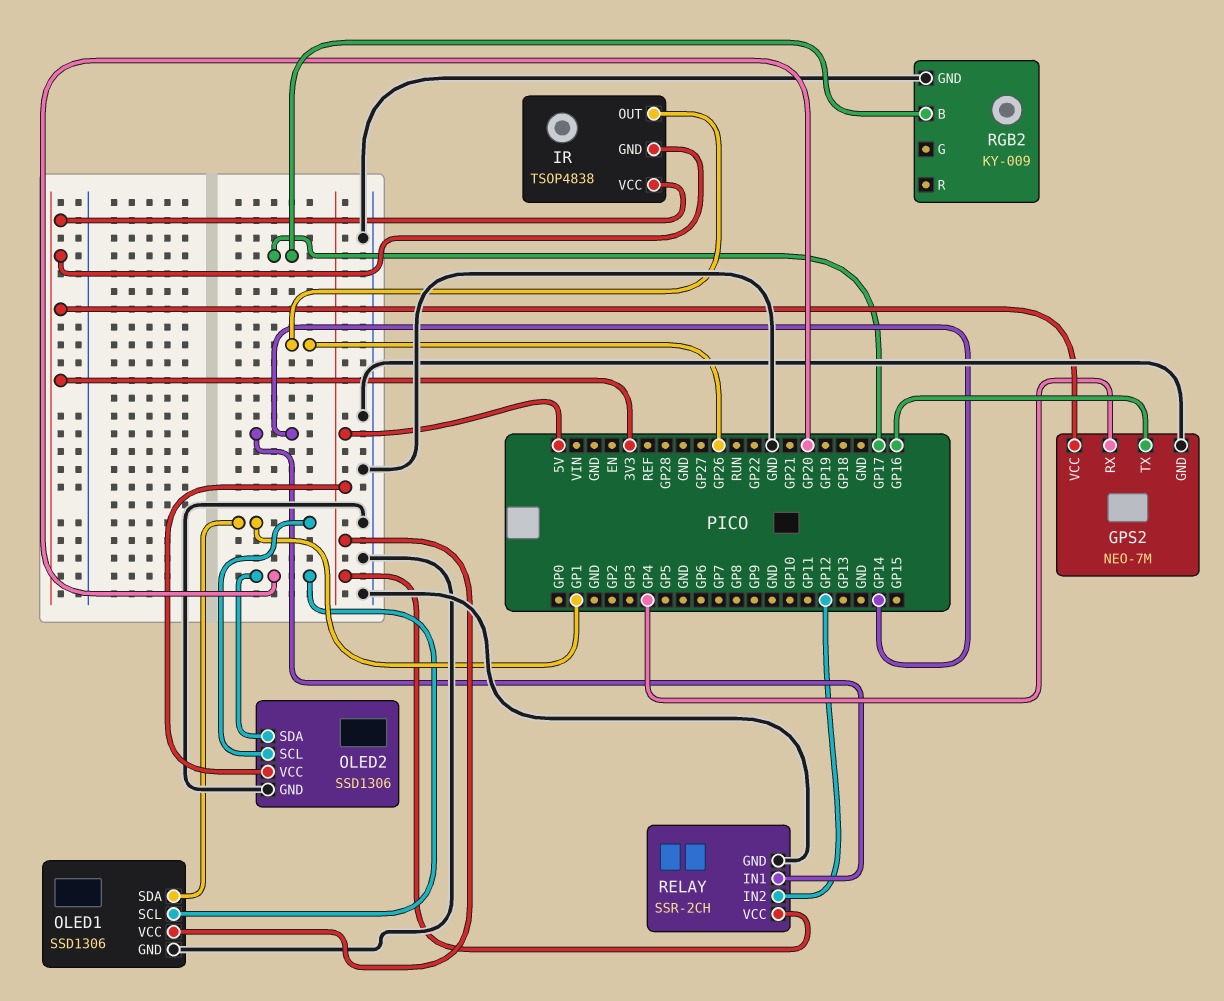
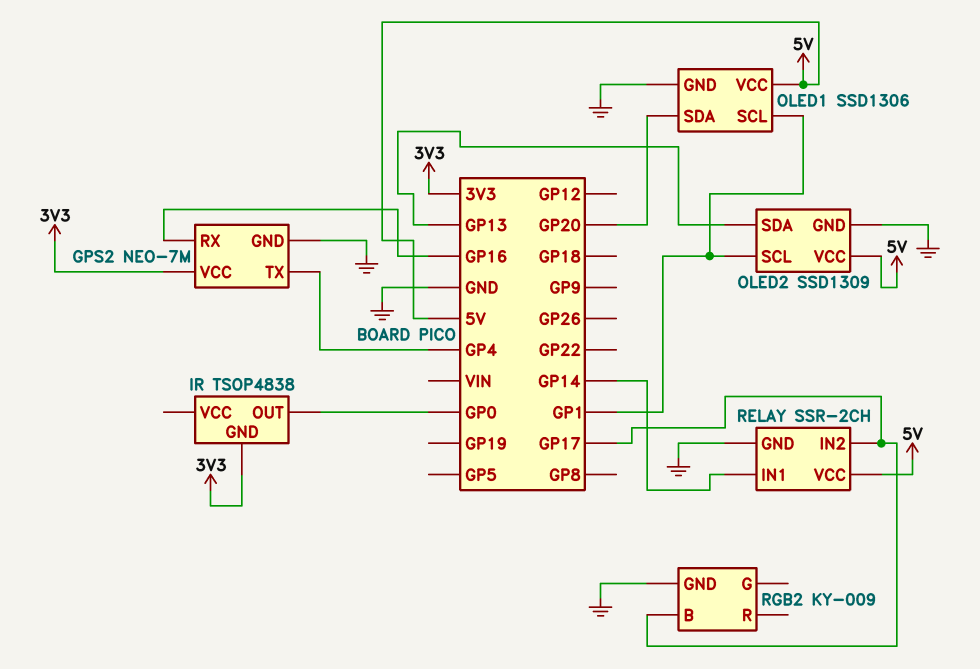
GPS2 pin RX: GP4 -> GP16
GPS2 pin TX: GP16 -> GP4
IR pin OUT: GP26 -> GP0
IR pin VCC: 3V3 -> none
OLED1 pin SCL: GP20 -> GP1
OLED1 pin SDA: GP1 -> GP20
OLED2: SSD1306 -> SSD1309
OLED2 pin SDA: GP20 -> GP13
RELAY pin IN2: GP12 -> GP17

